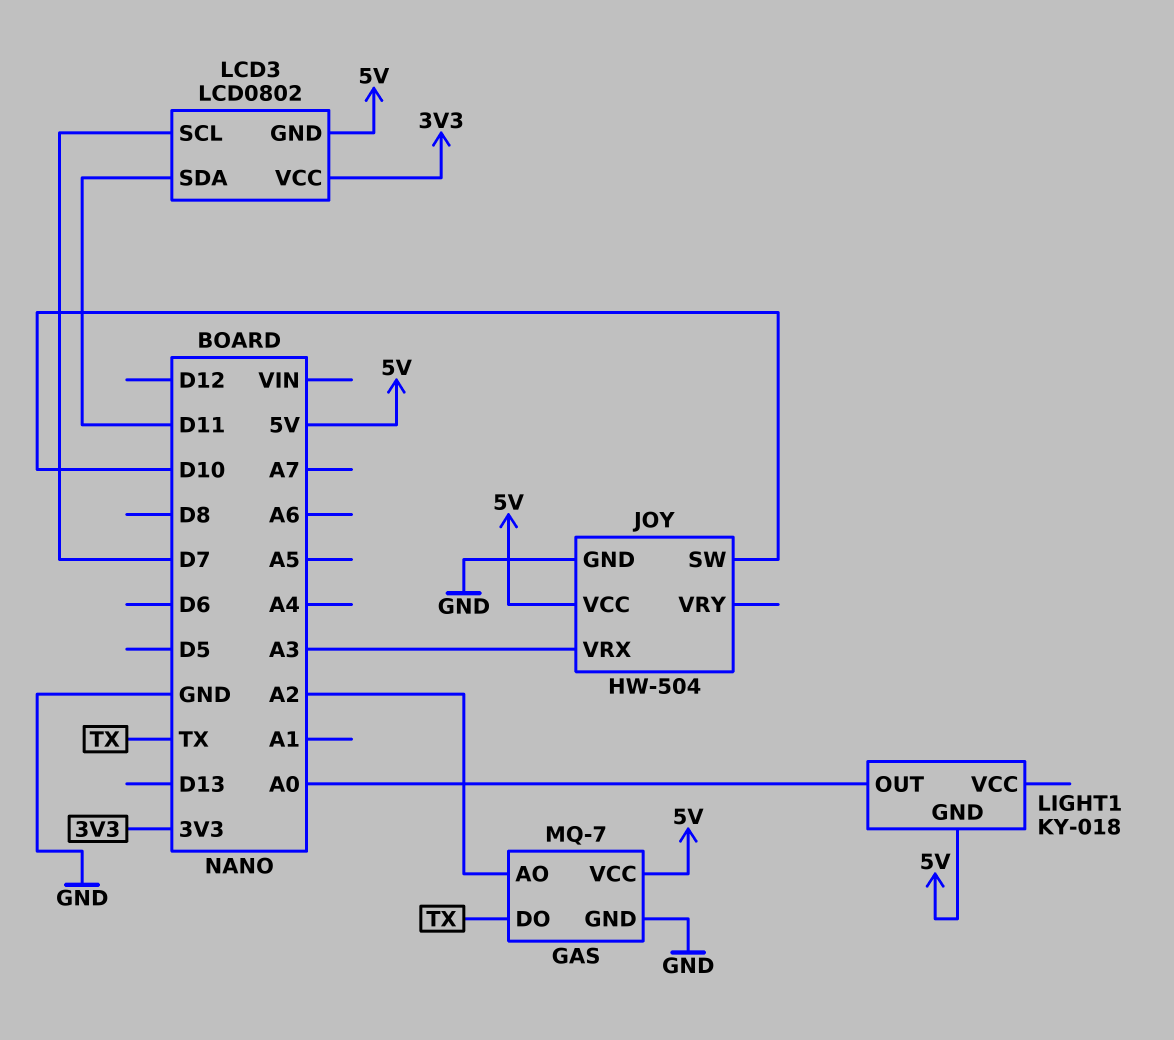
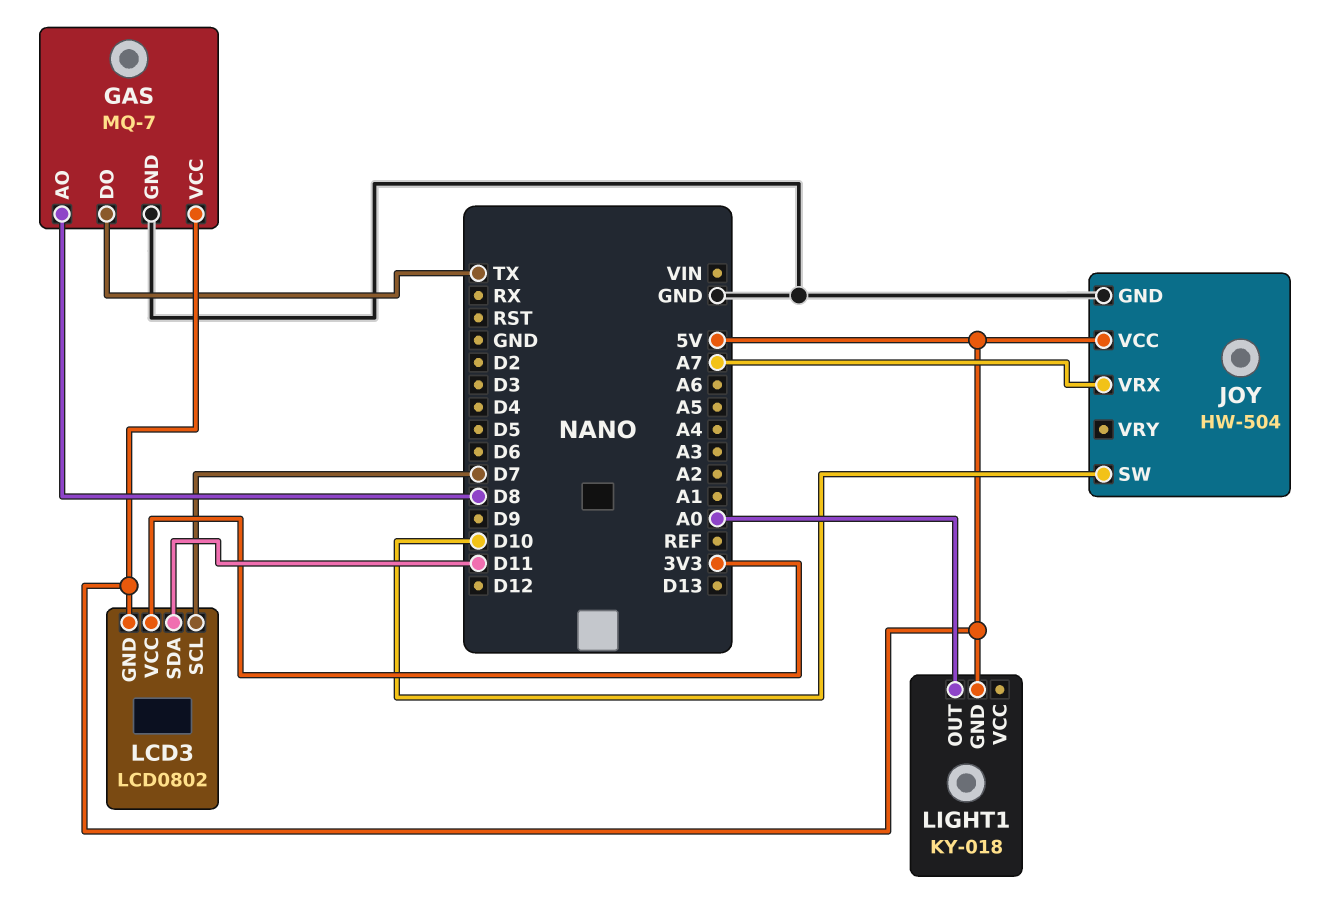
GAS pin AO: A2 -> D8
JOY pin VRX: A3 -> A7

